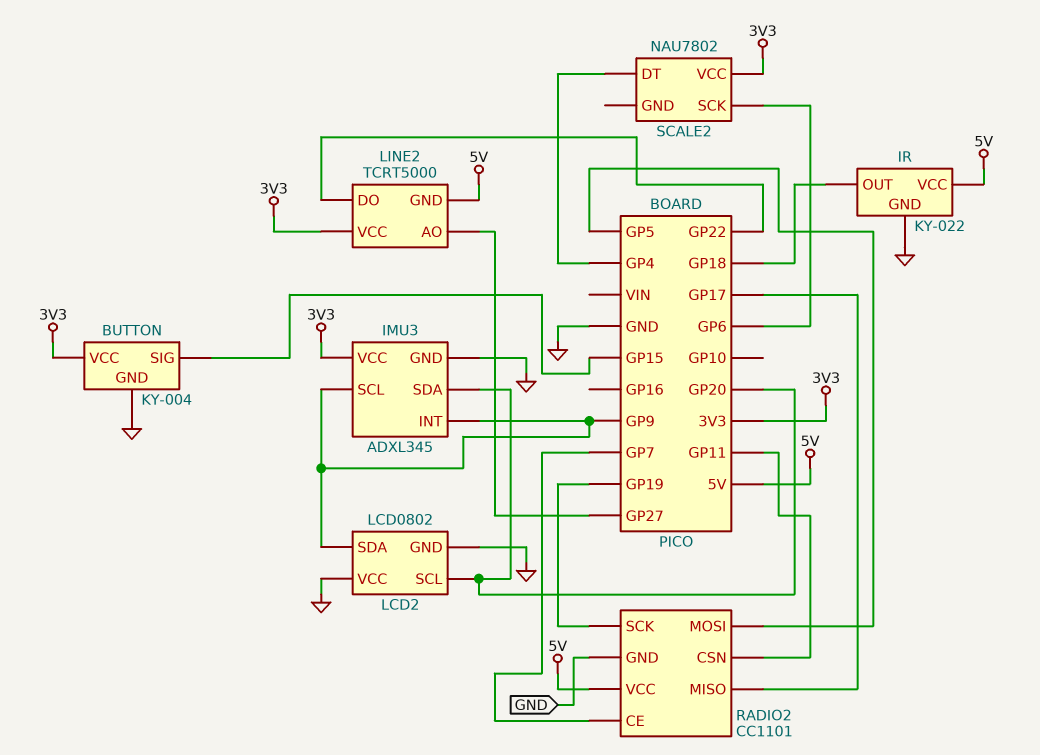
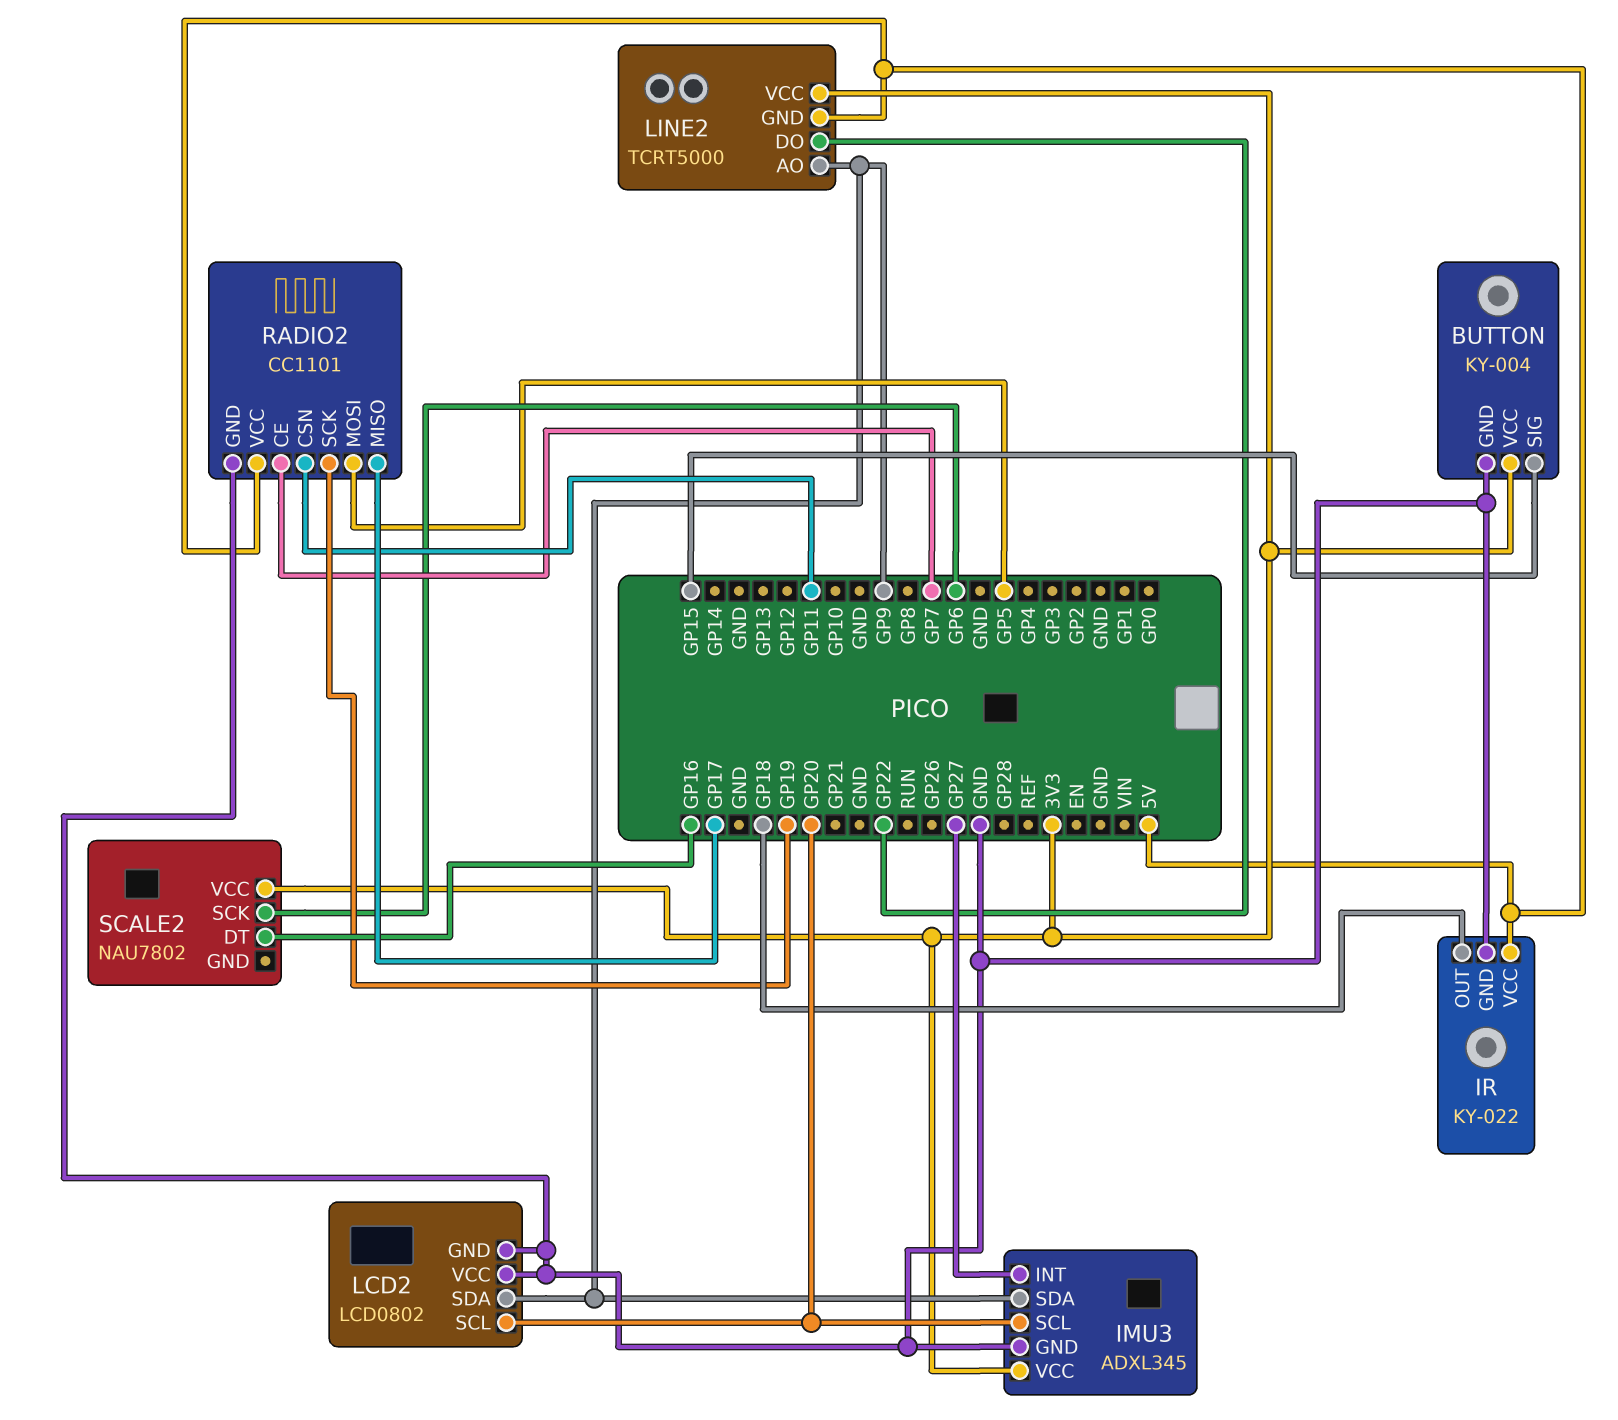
IMU3 pin INT: GP9 -> GP27
IMU3 pin SCL: GP9 -> GP20
IMU3 pin SDA: GP20 -> GP9
LINE2 pin AO: GP27 -> GP9
SCALE2 pin DT: GP4 -> GP16

